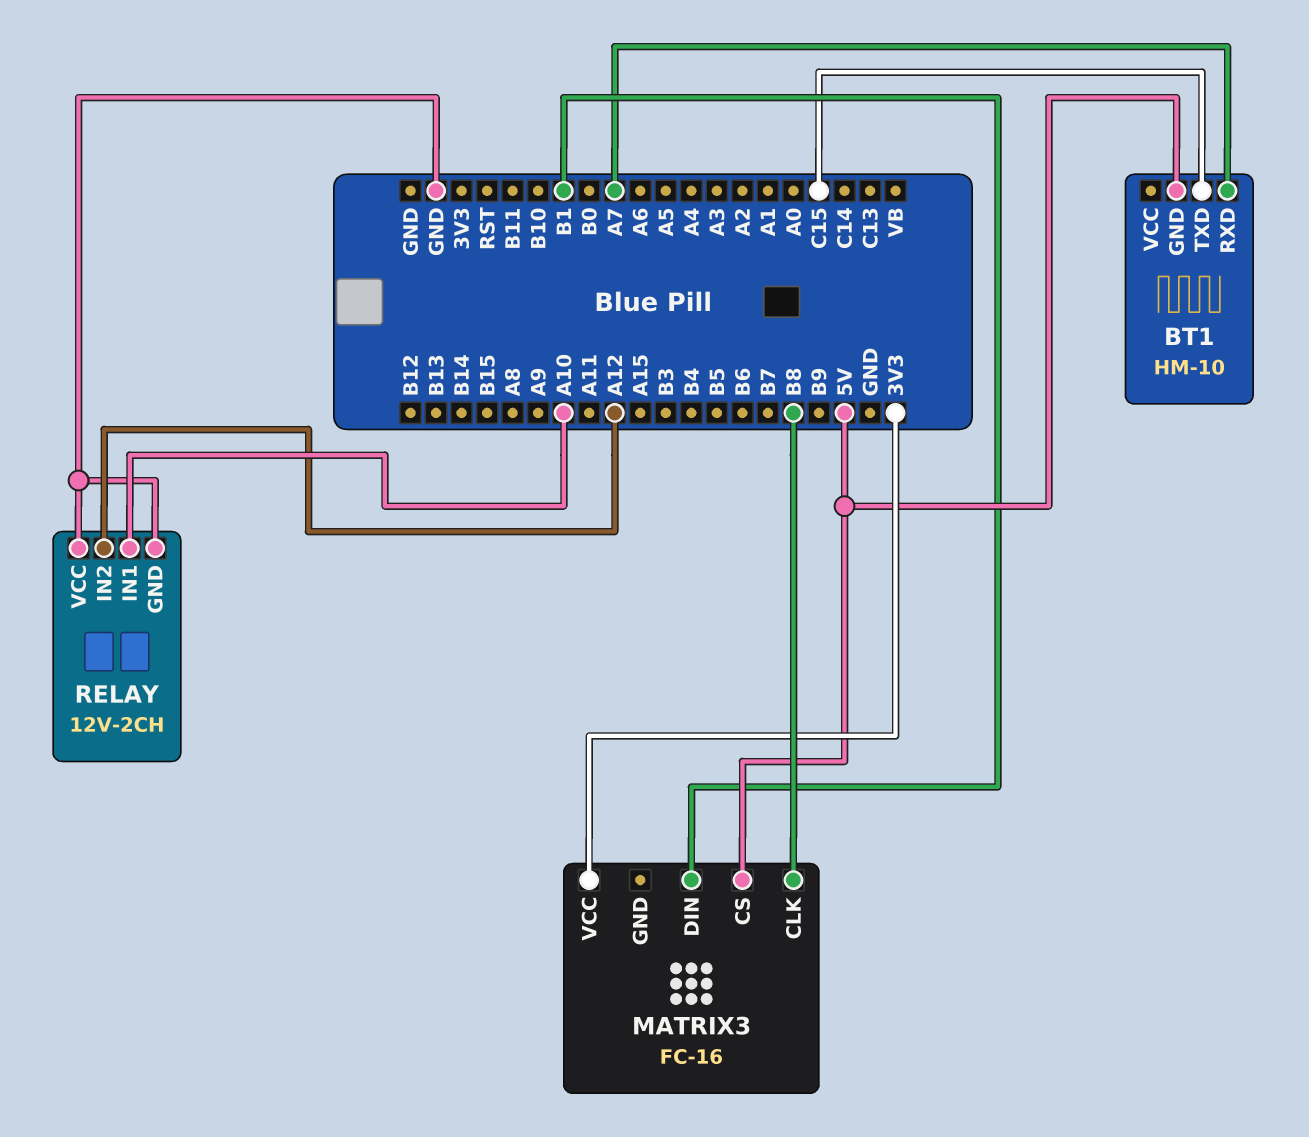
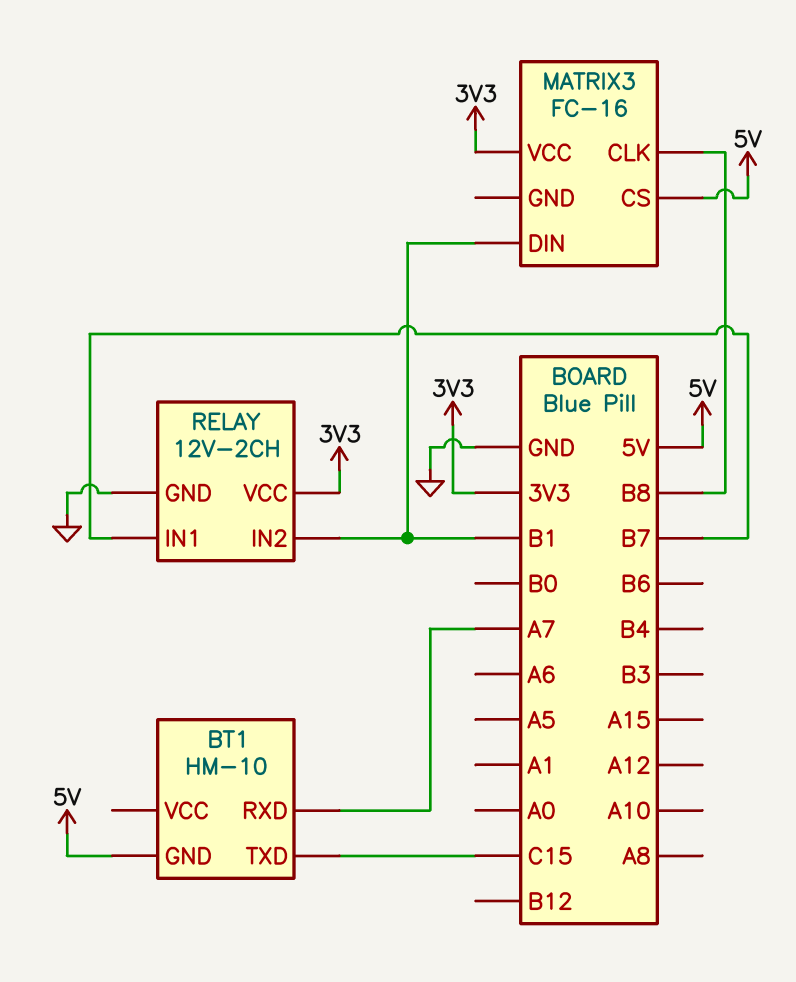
RELAY pin IN1: A10 -> B7
RELAY pin IN2: A12 -> B1
RELAY pin VCC: GND -> 3V3

